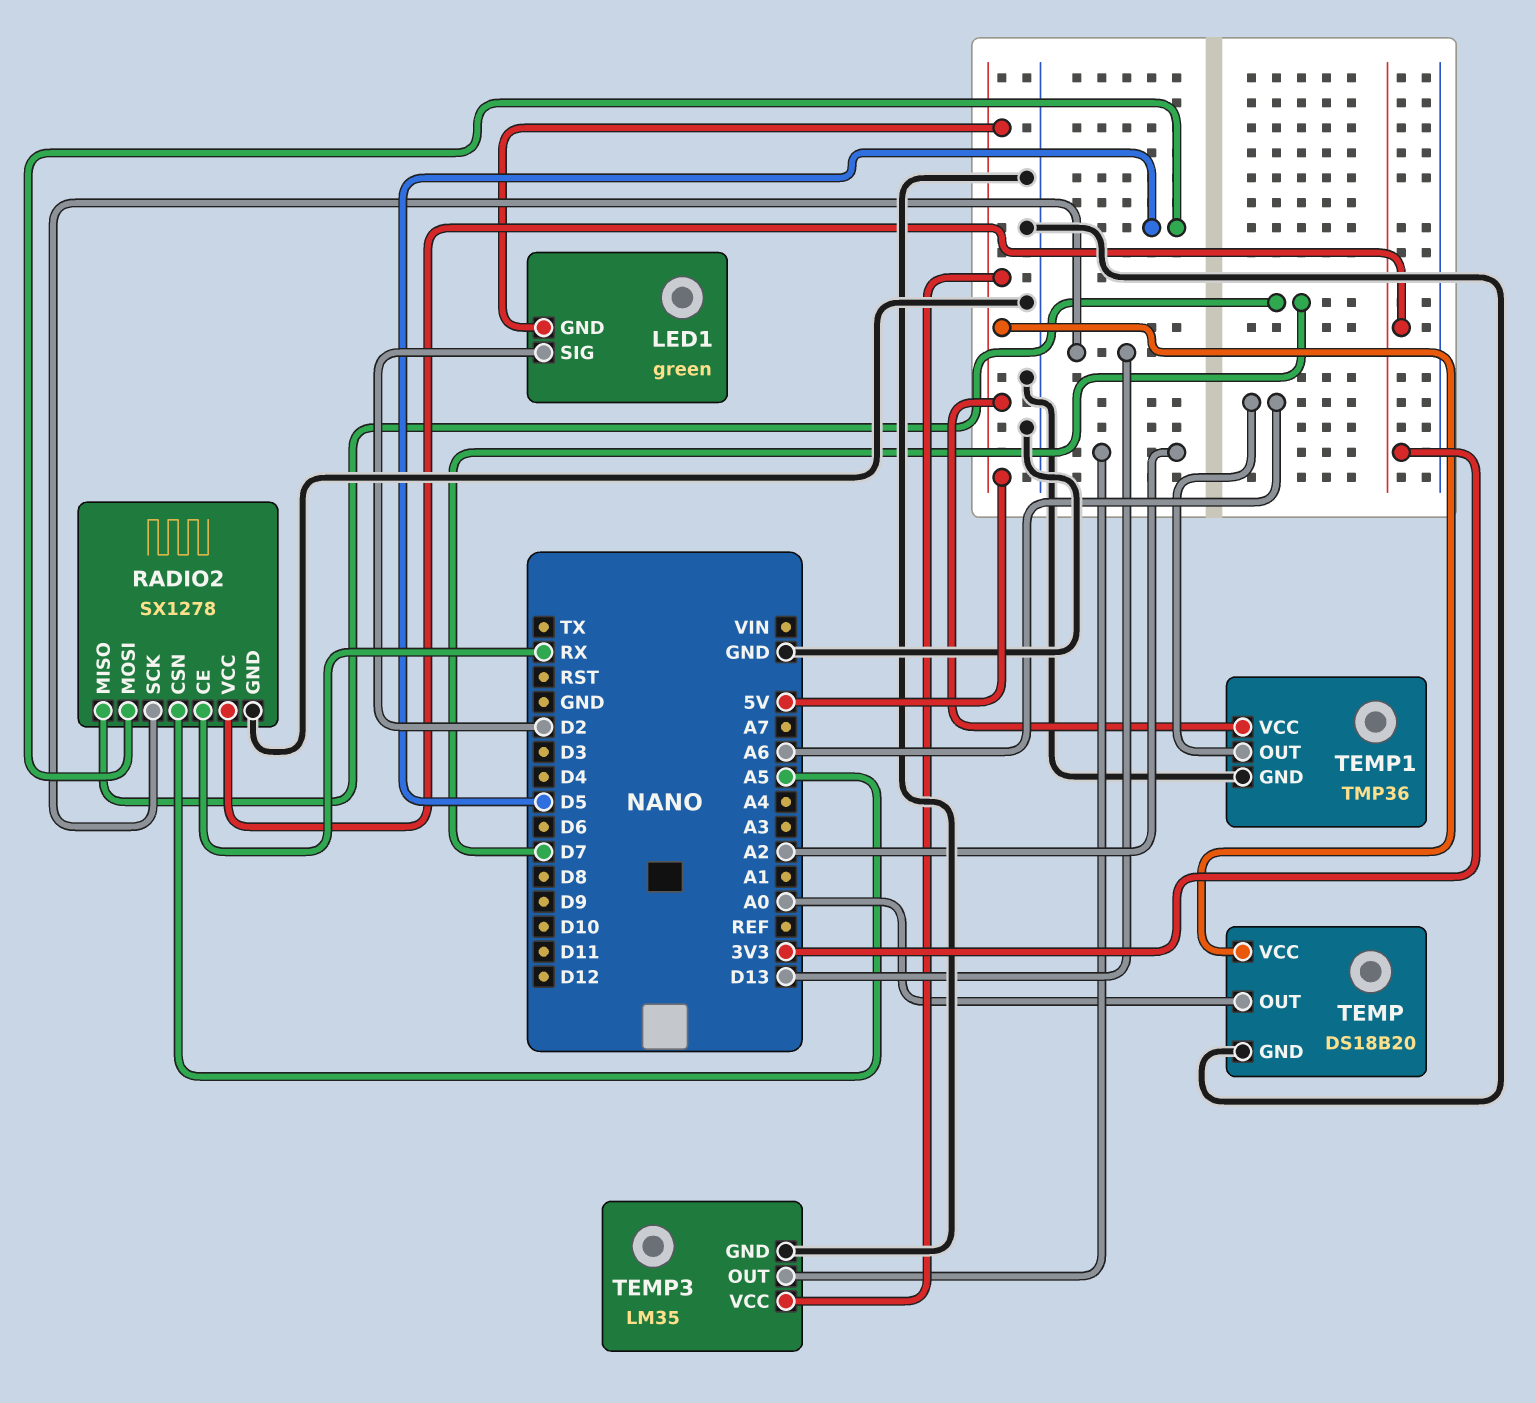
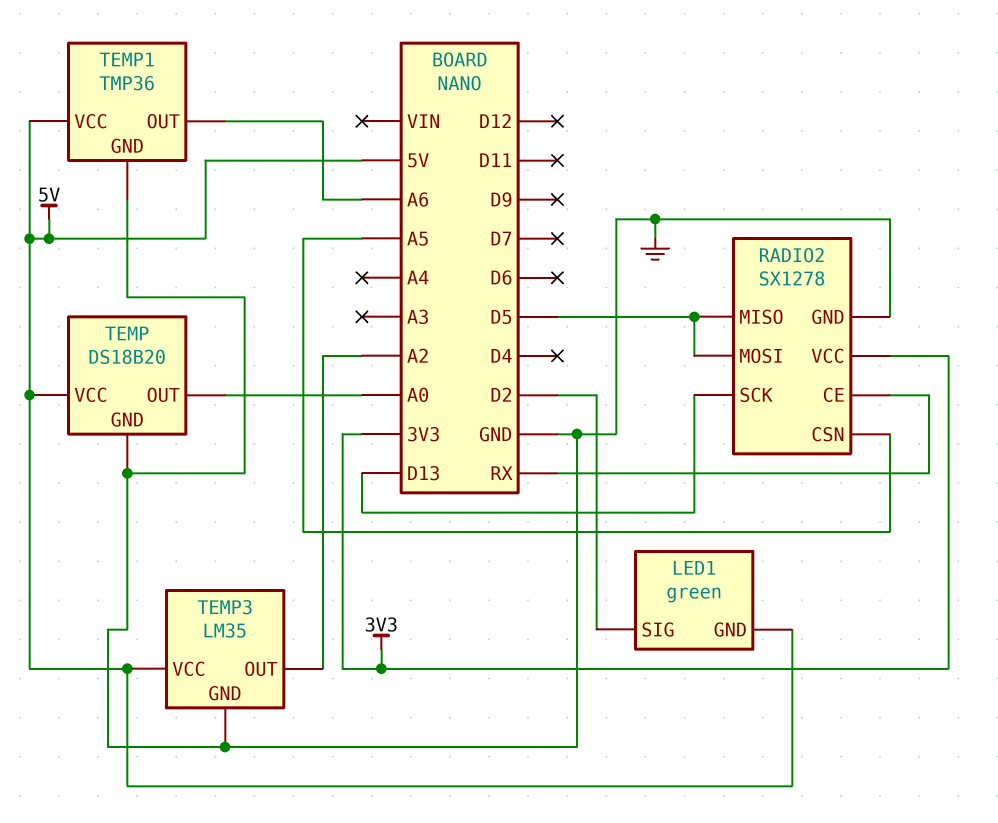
RADIO2 pin MISO: D7 -> D5

